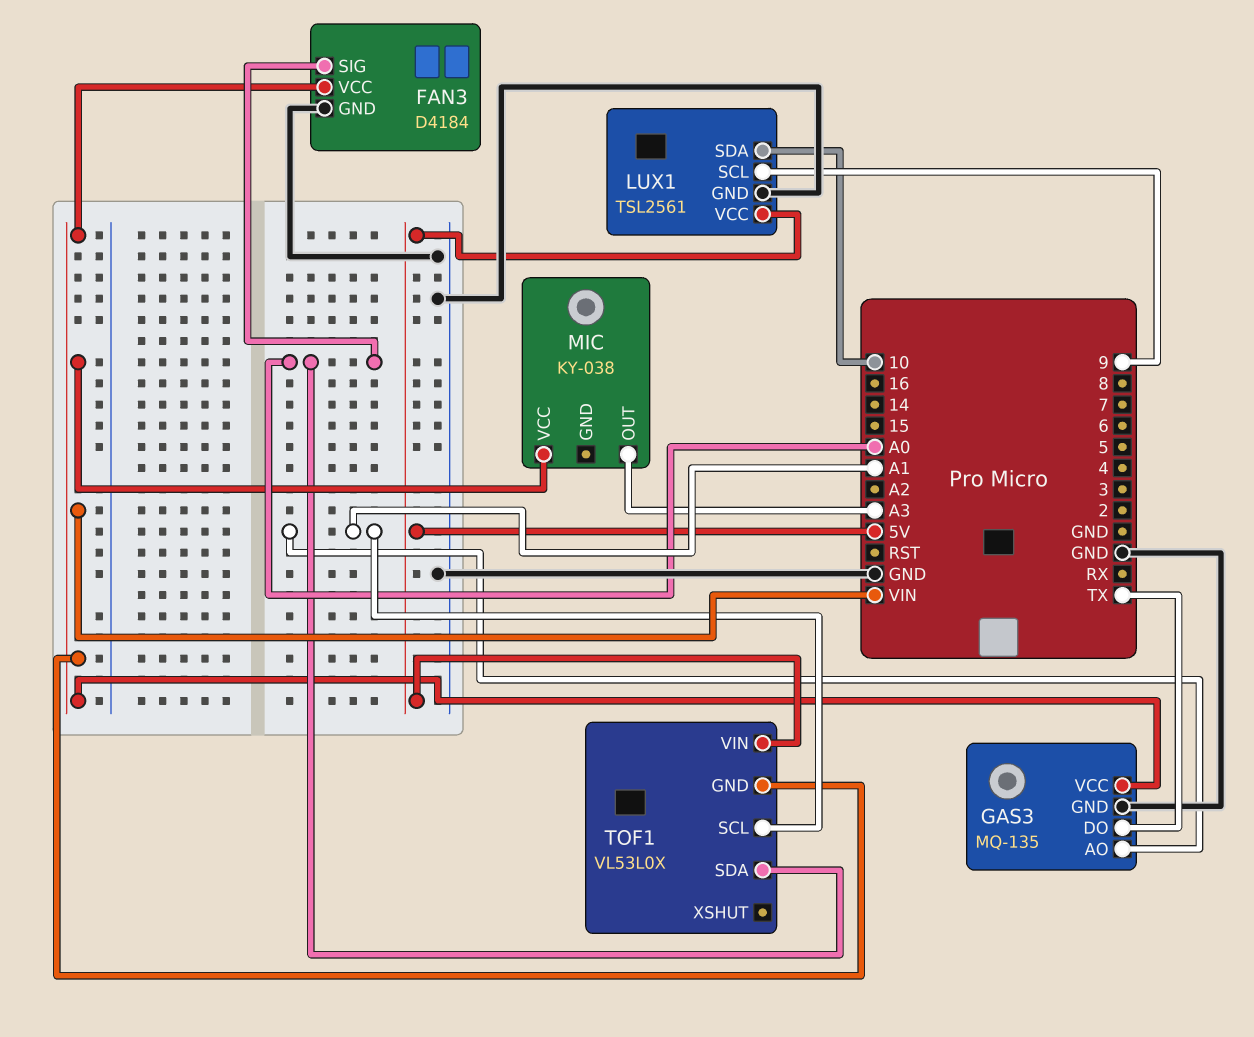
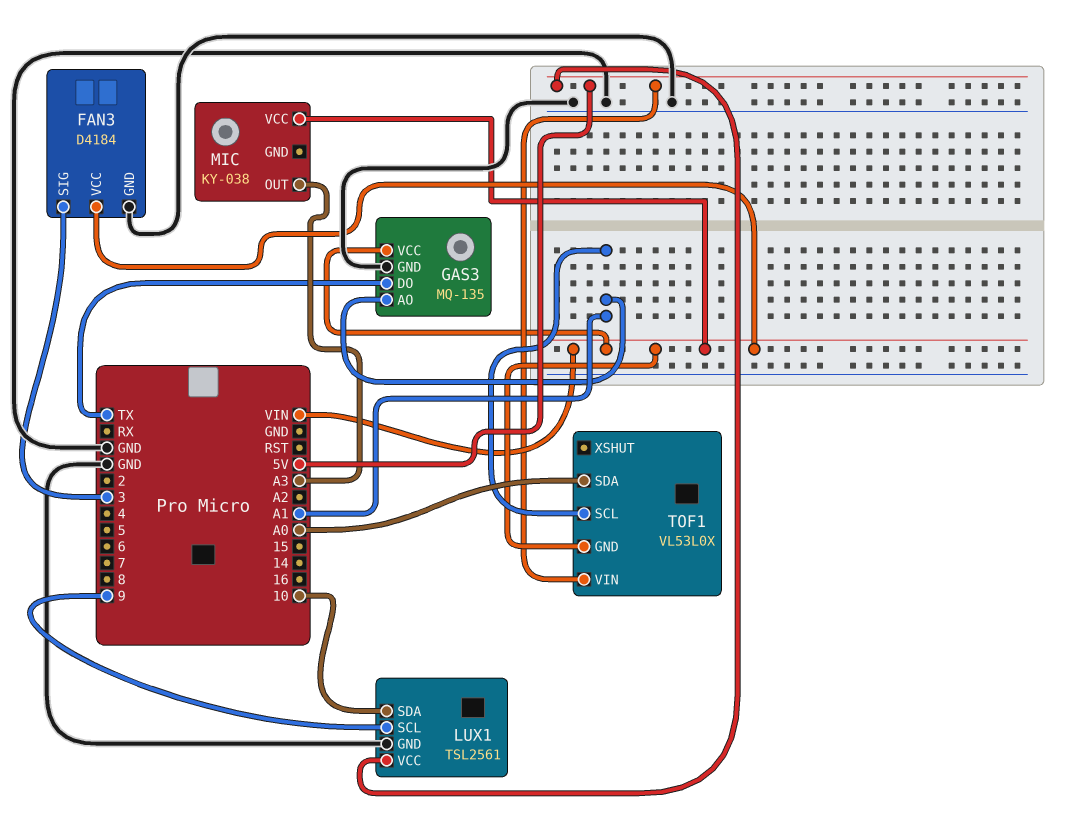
FAN3 pin SIG: A0 -> 3

